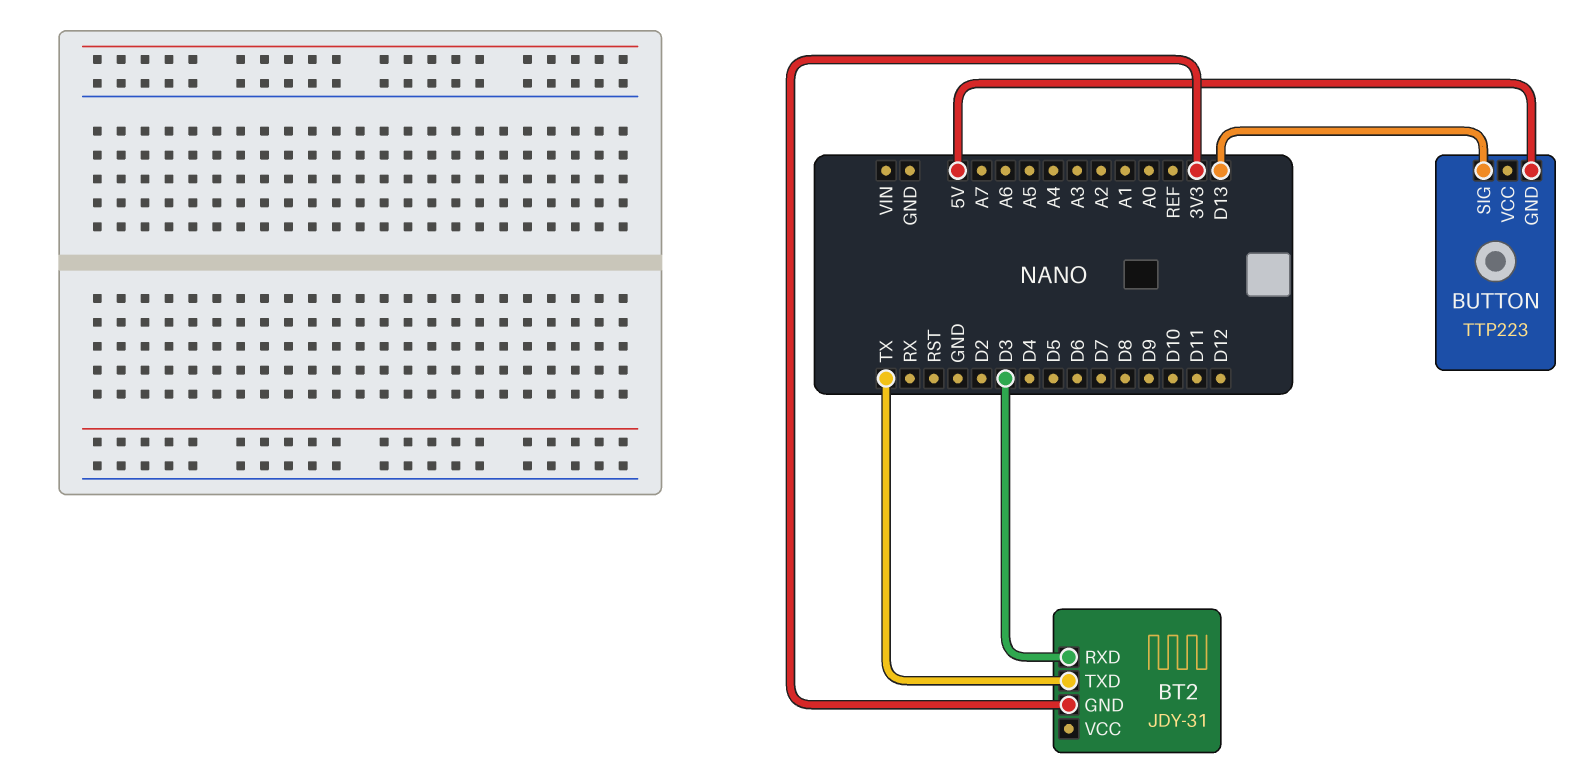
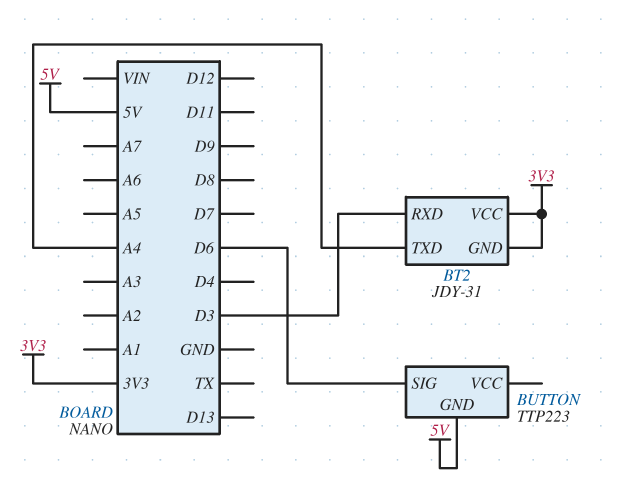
BT2 pin TXD: TX -> A4
BT2 pin VCC: none -> 3V3
BUTTON pin SIG: D13 -> D6

